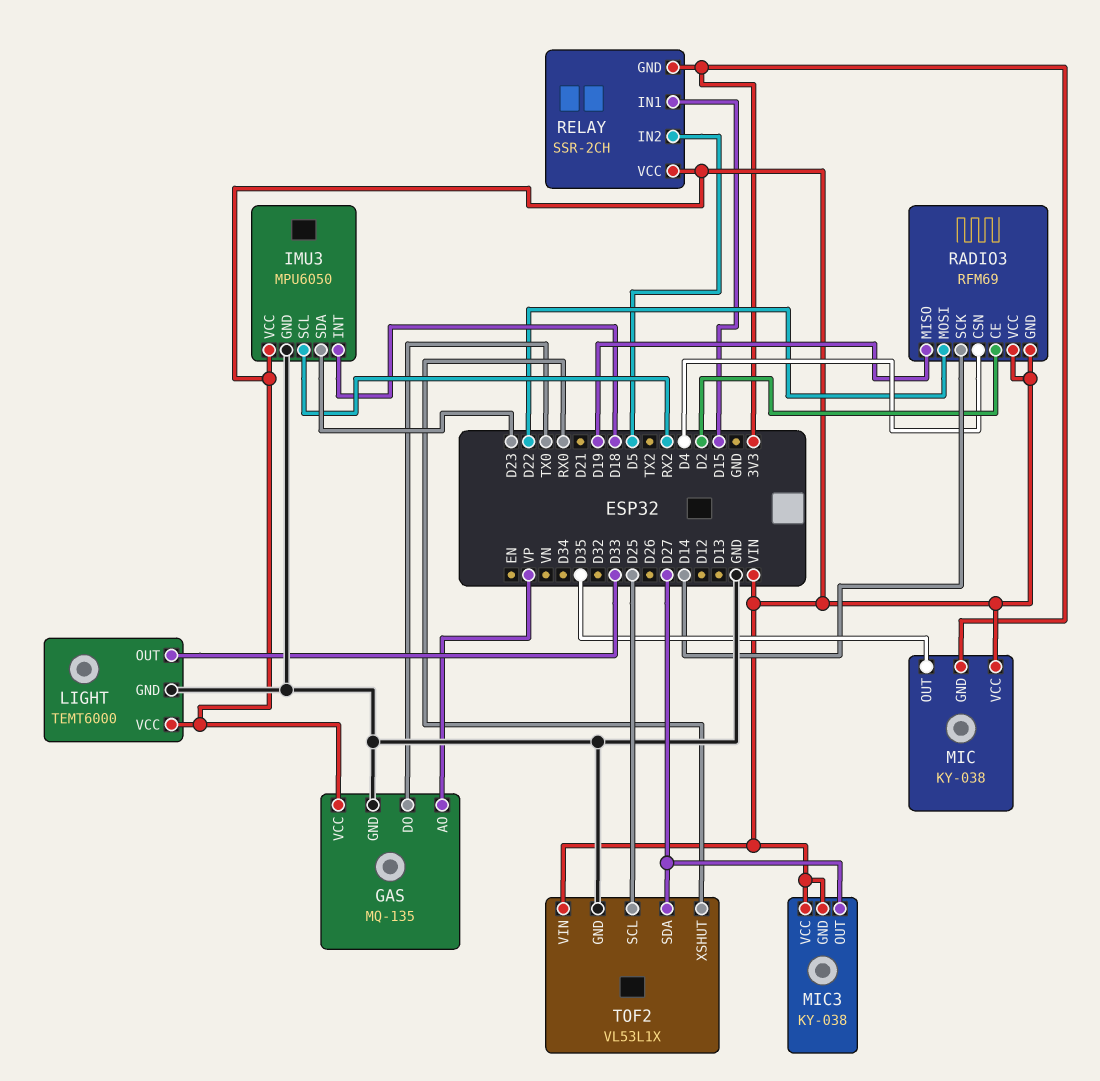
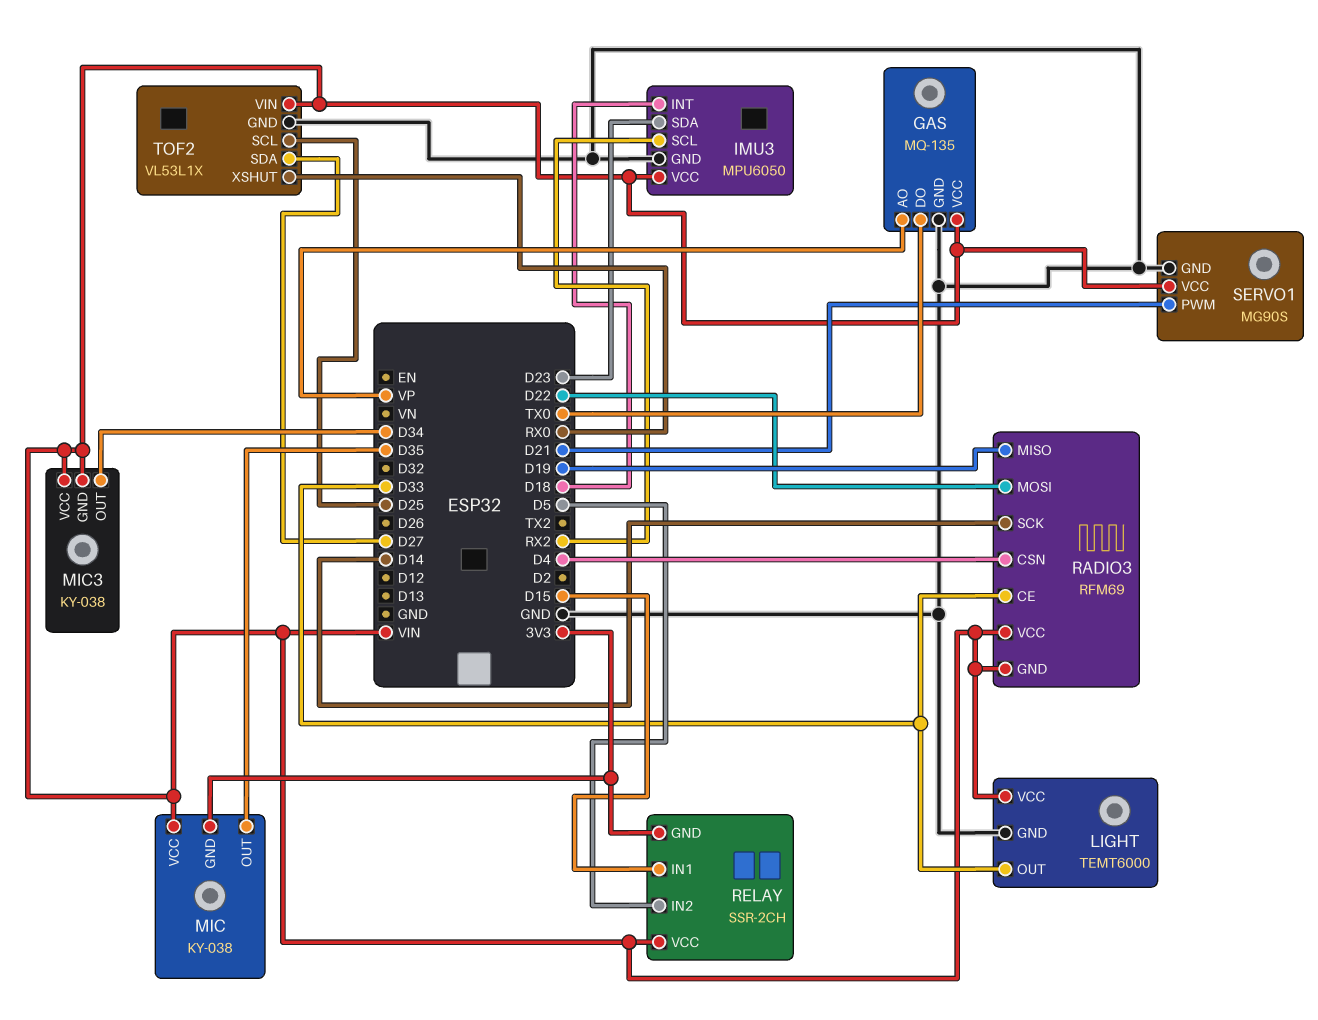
MIC3 pin OUT: D27 -> D34
RADIO3 pin CE: D2 -> D33
SERVO1: none -> MG90S
SERVO1 pin GND: none -> GND
SERVO1 pin PWM: none -> D21
SERVO1 pin VCC: none -> VIN

